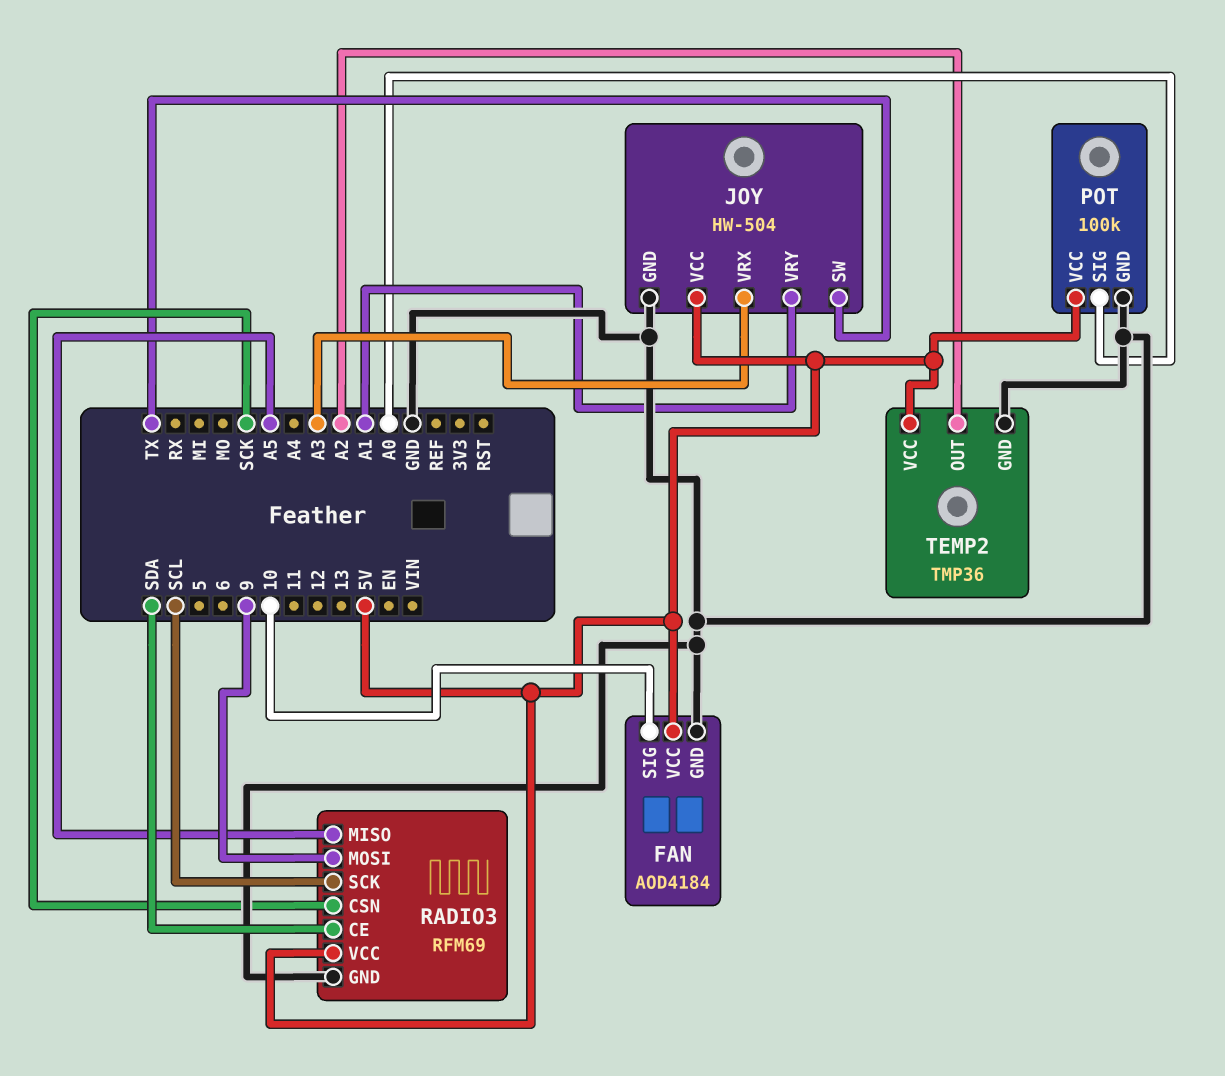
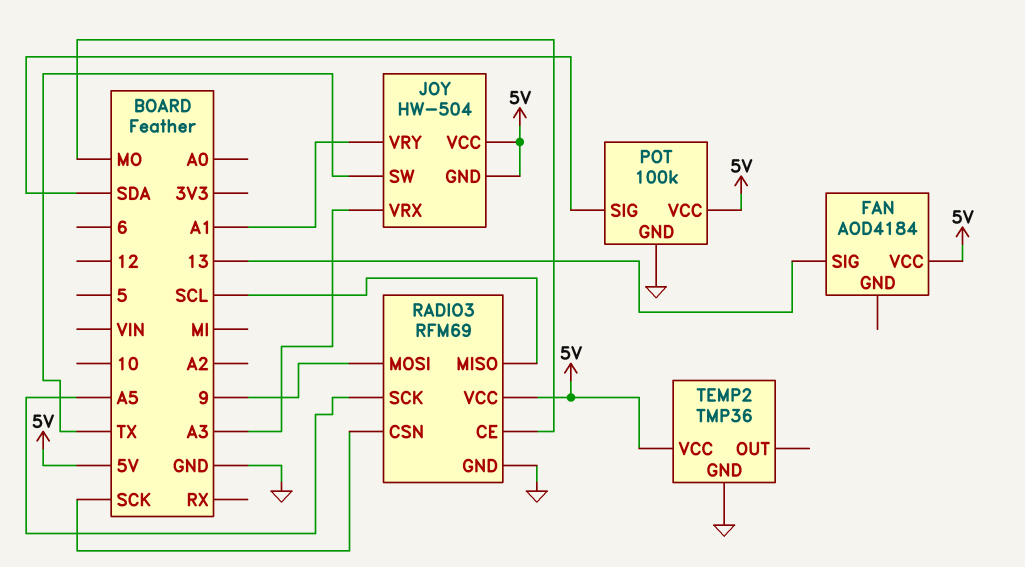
FAN pin GND: GND -> none
FAN pin SIG: 10 -> 13
JOY pin GND: GND -> 5V
POT pin SIG: A0 -> SDA
RADIO3 pin CE: SDA -> MO
RADIO3 pin MISO: A5 -> SCL
RADIO3 pin SCK: SCL -> A5
TEMP2 pin OUT: A2 -> none

